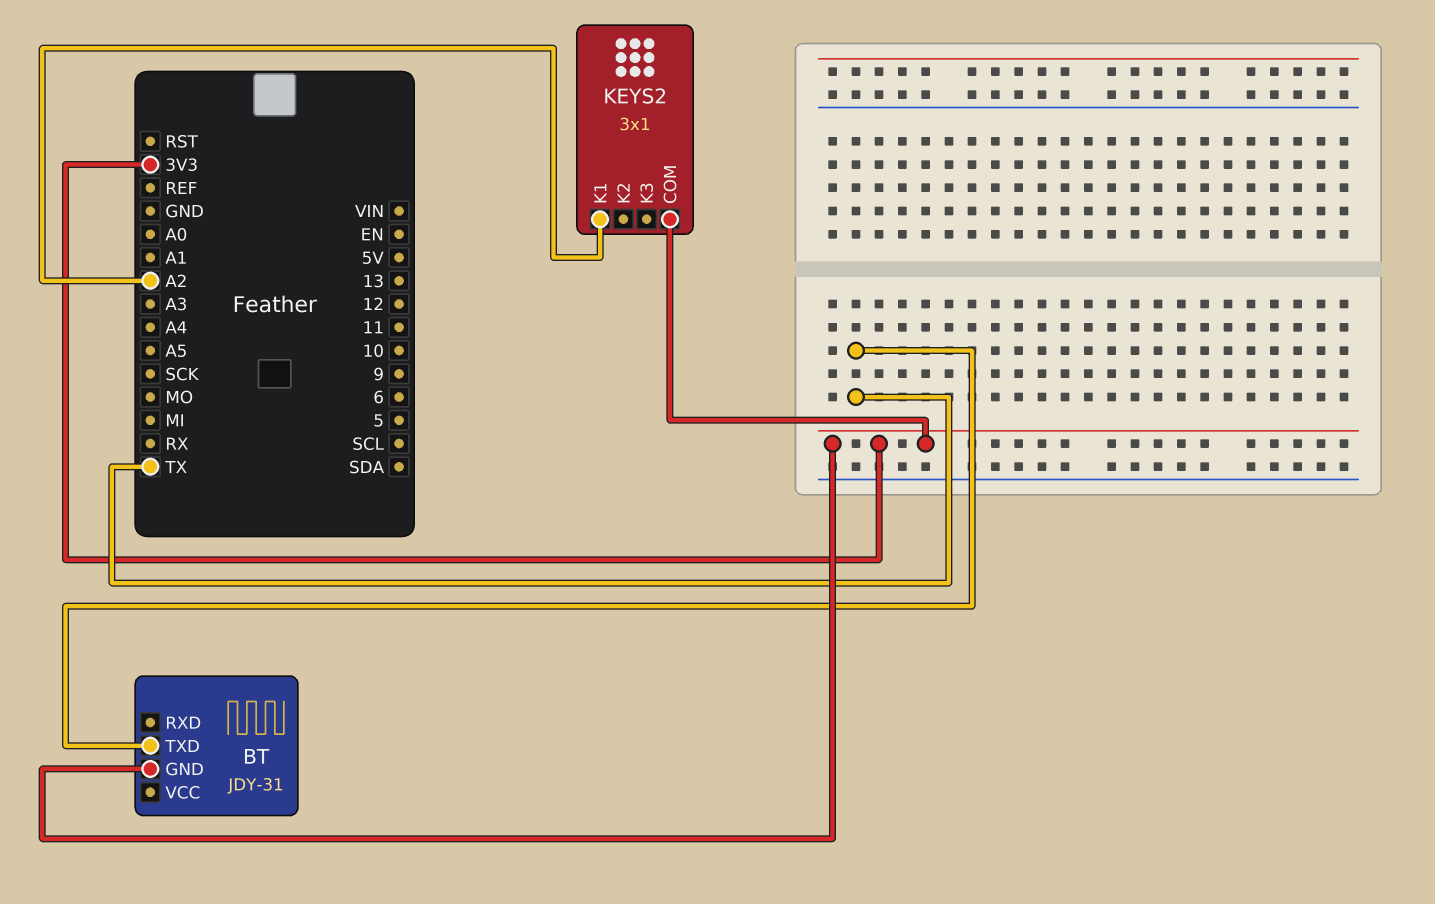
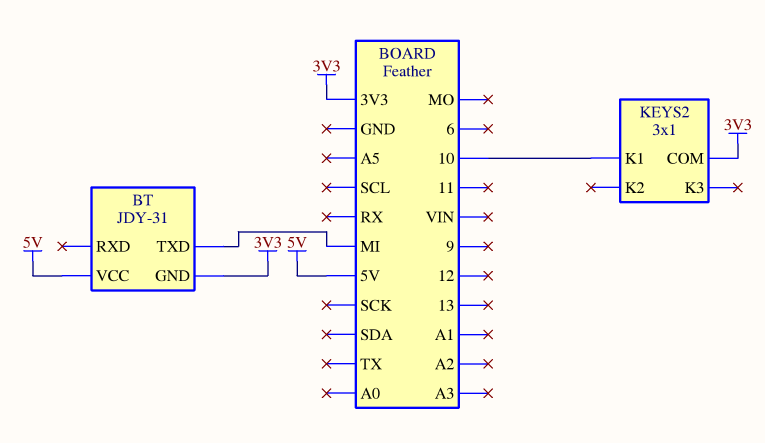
BT pin TXD: TX -> MI
BT pin VCC: none -> 5V
KEYS2 pin K1: A2 -> 10

